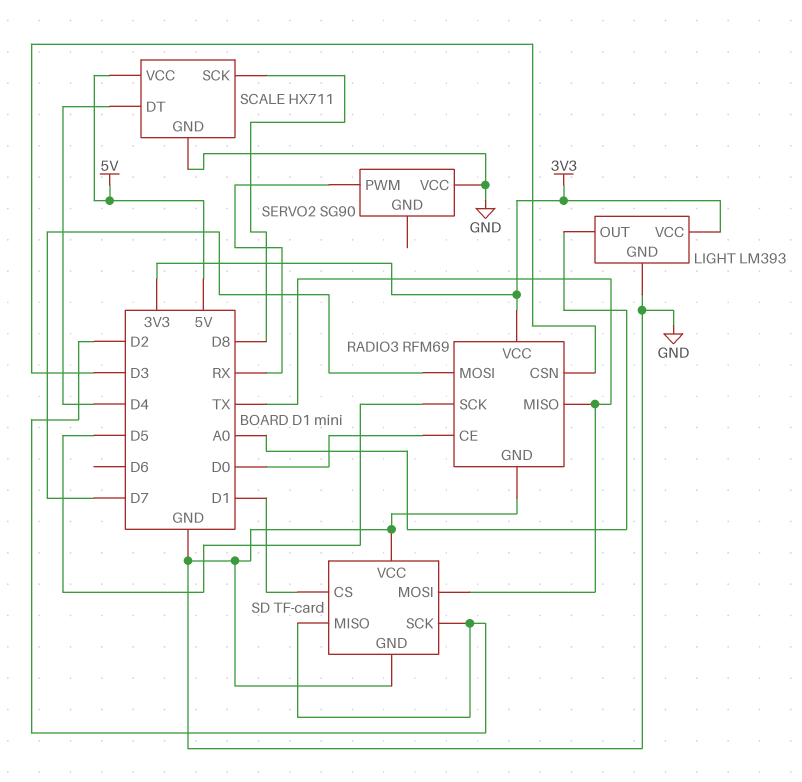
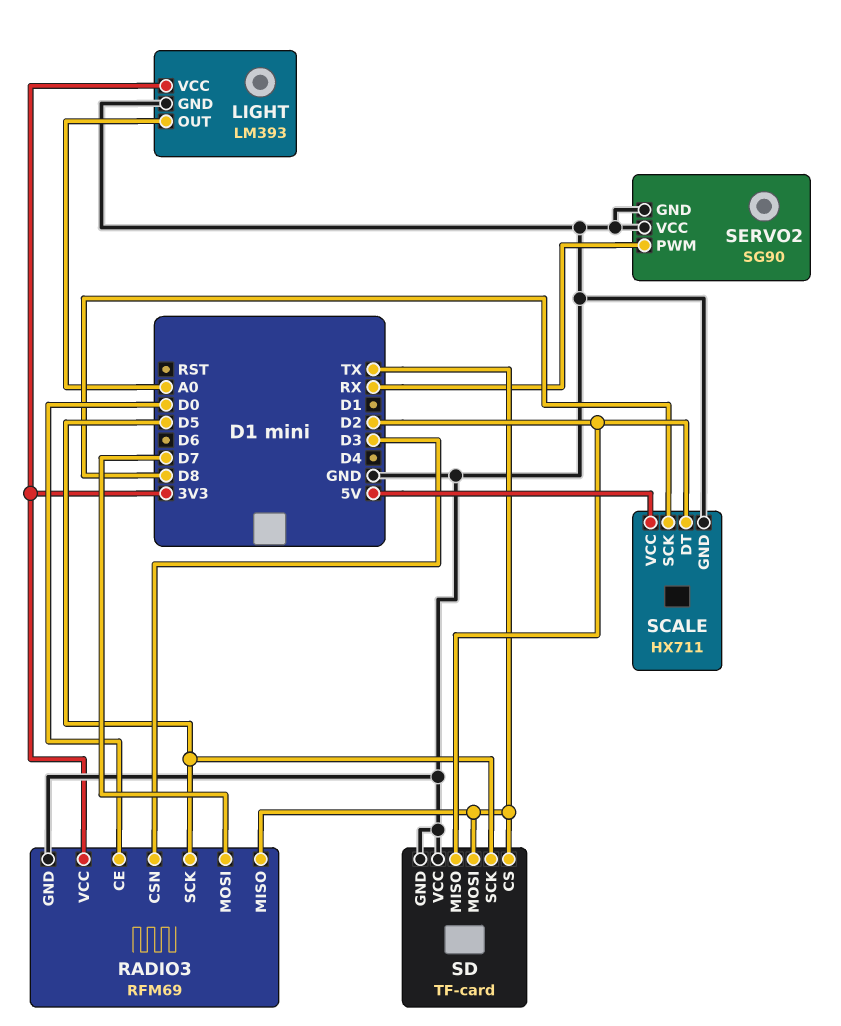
SCALE pin DT: D4 -> D2
SD pin CS: D1 -> TX
SD pin SCK: D2 -> D5
SERVO2 pin GND: none -> GND

